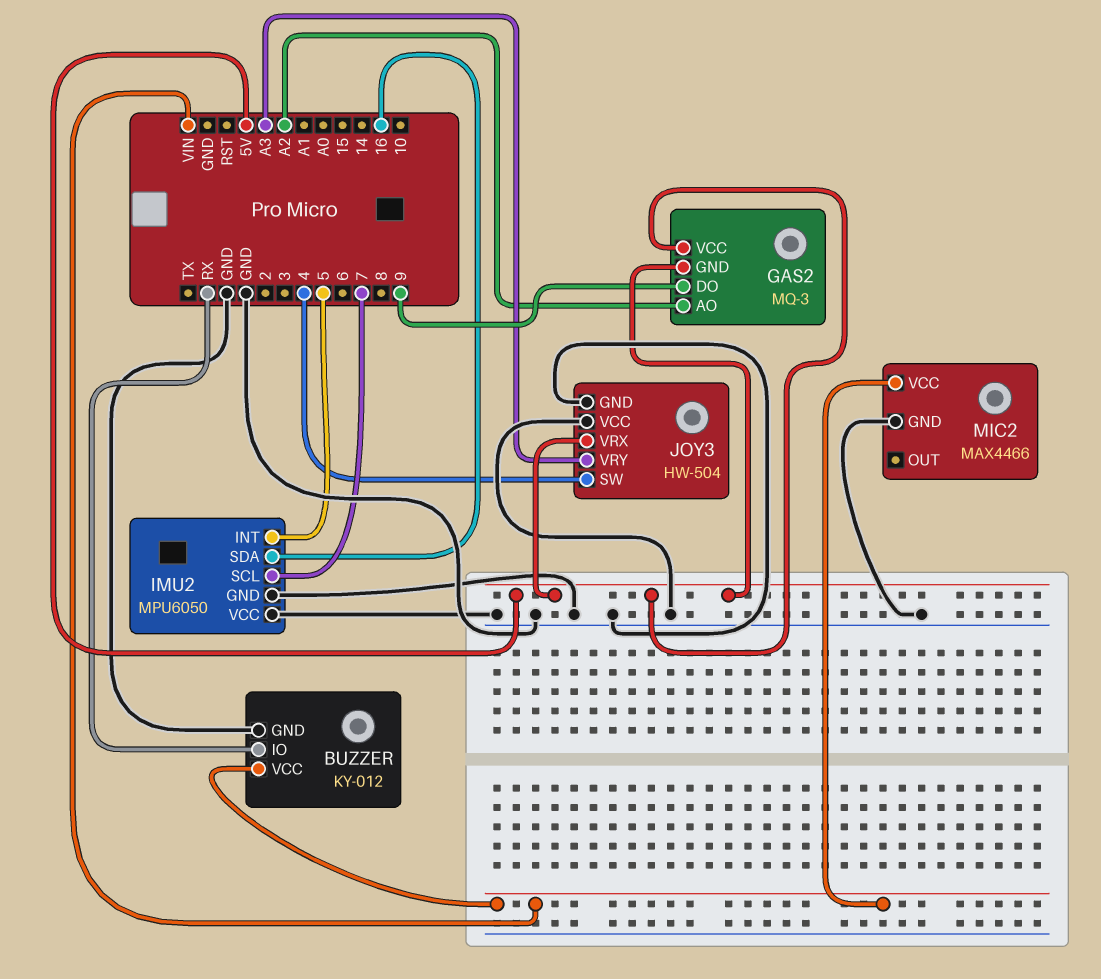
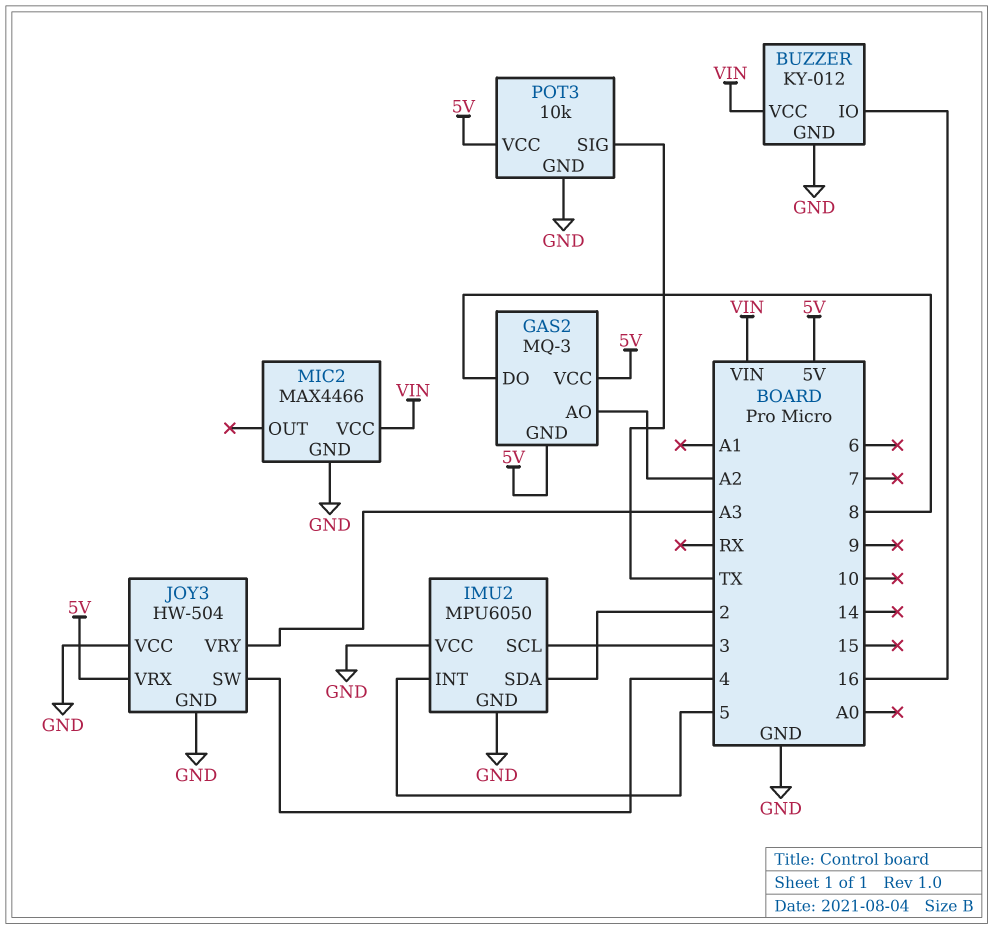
BUZZER pin IO: RX -> 16
GAS2 pin DO: 9 -> 8
IMU2 pin SCL: 7 -> 3
IMU2 pin SDA: 16 -> 2
POT3: none -> 10k
POT3 pin GND: none -> GND
POT3 pin SIG: none -> TX
POT3 pin VCC: none -> 5V

